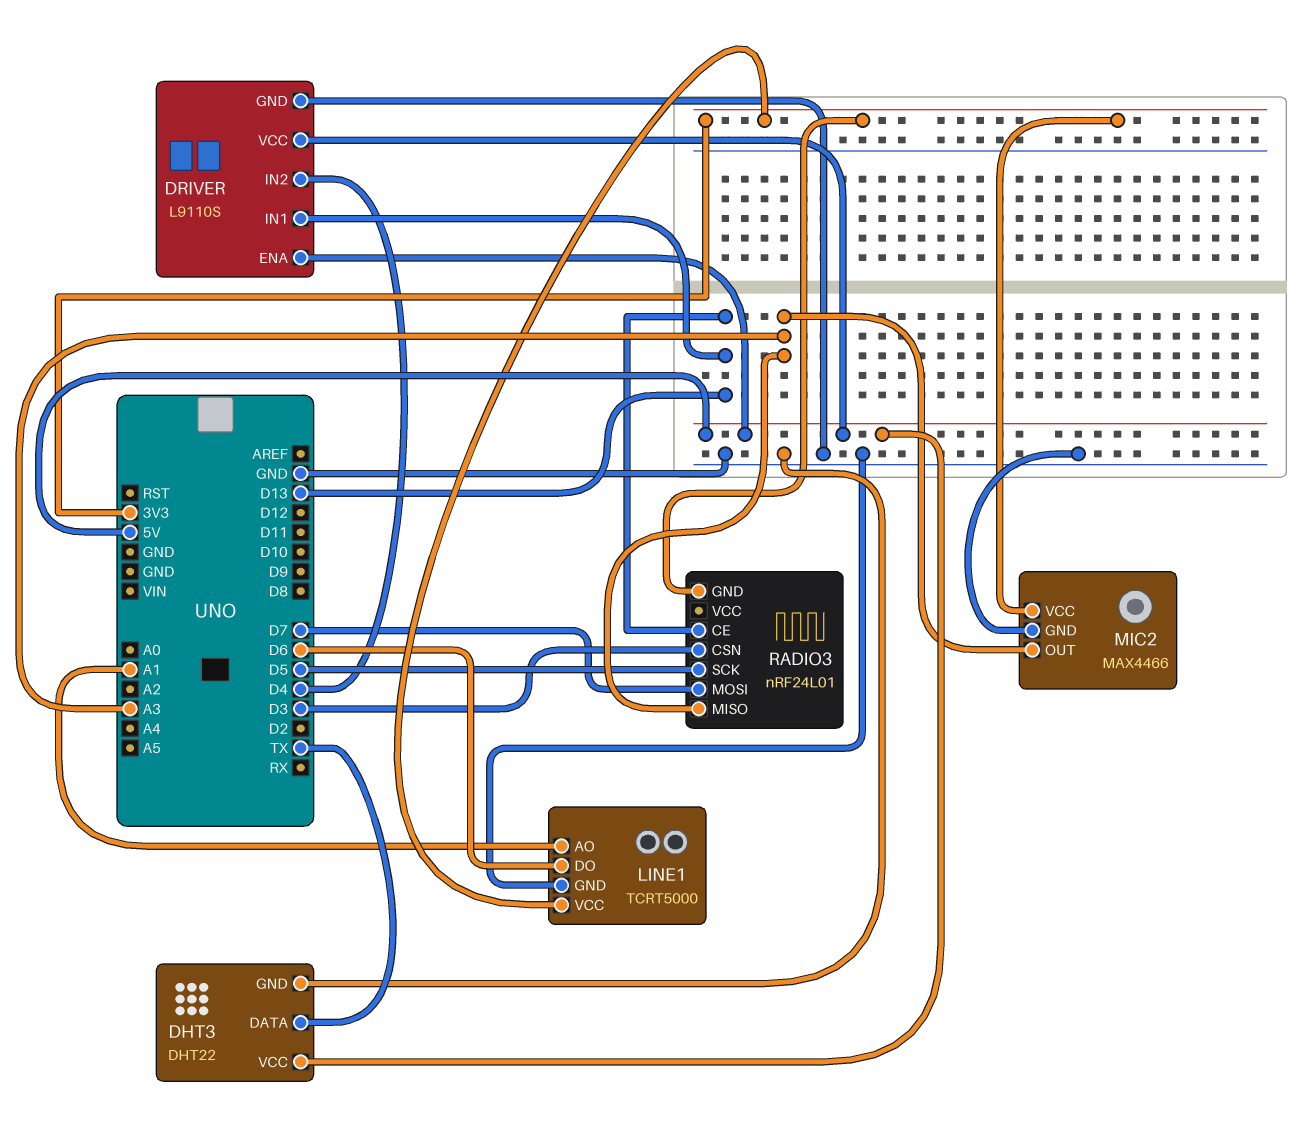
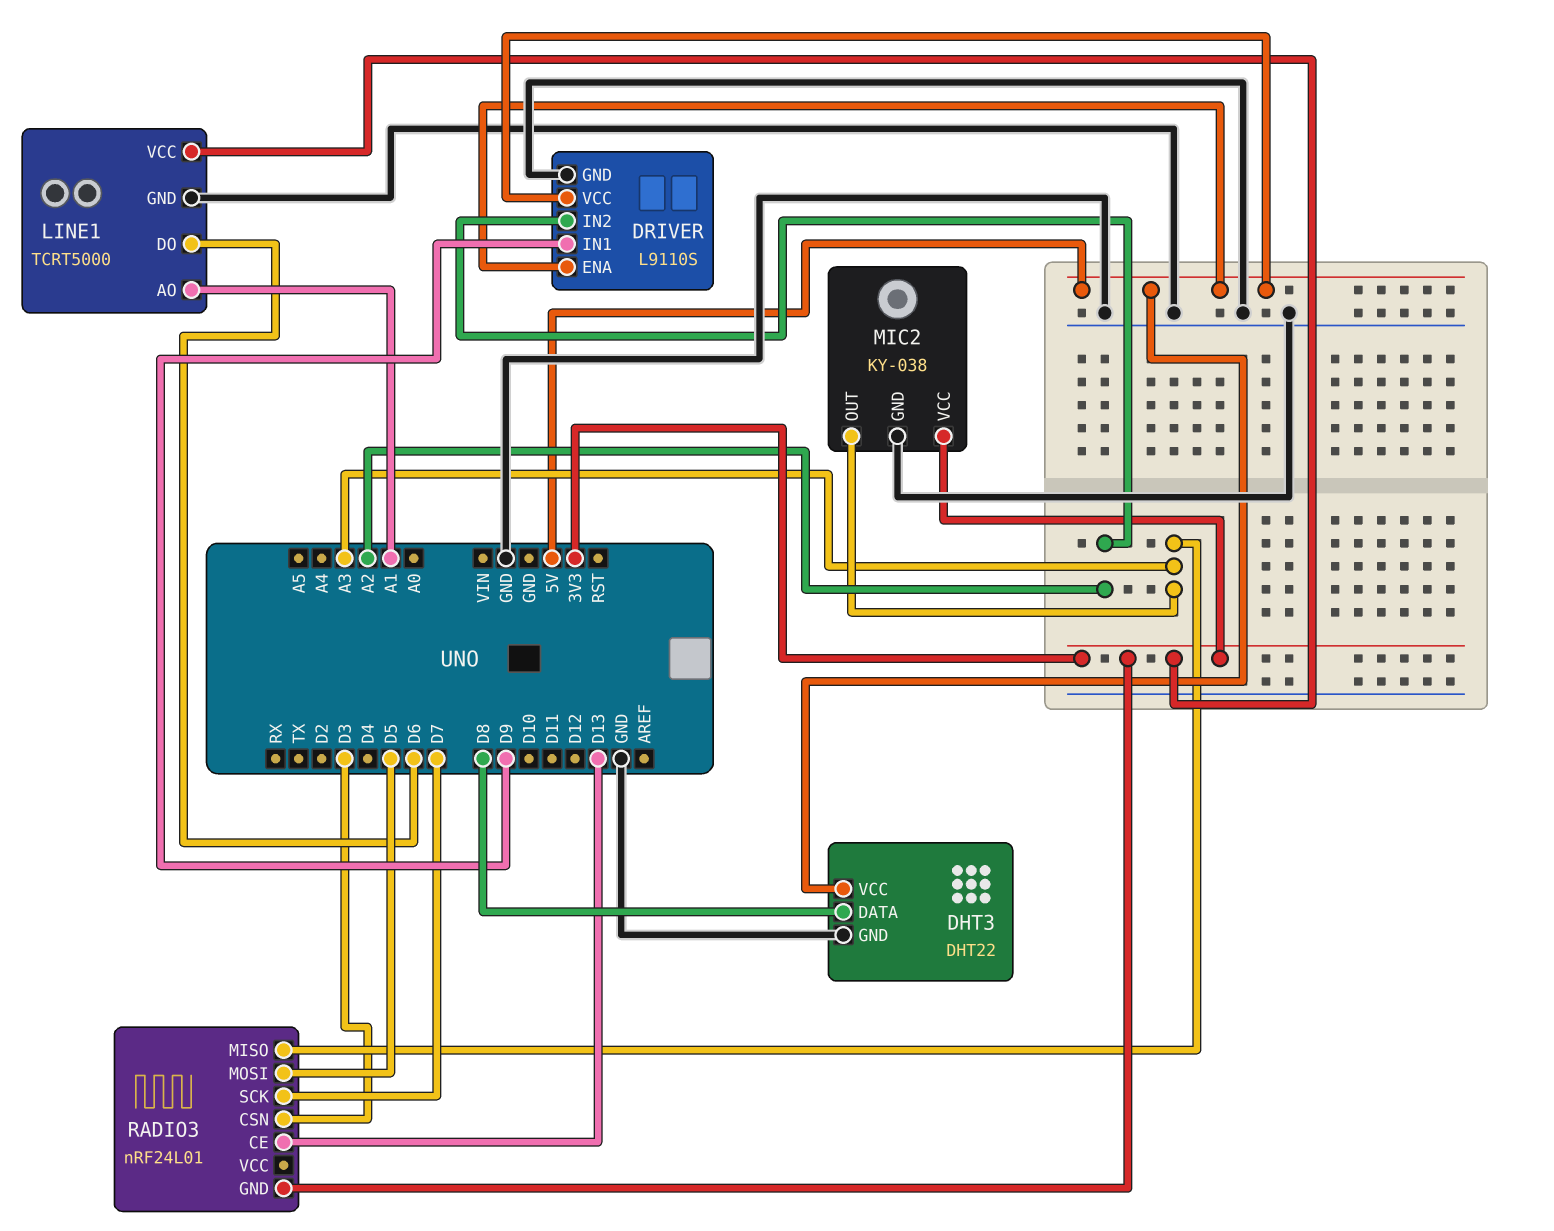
DHT3 pin DATA: TX -> D8
DRIVER pin IN1: D13 -> D9
DRIVER pin IN2: D4 -> A2
MIC2: MAX4466 -> KY-038
RADIO3 pin MOSI: D7 -> D5
RADIO3 pin SCK: D5 -> D7

